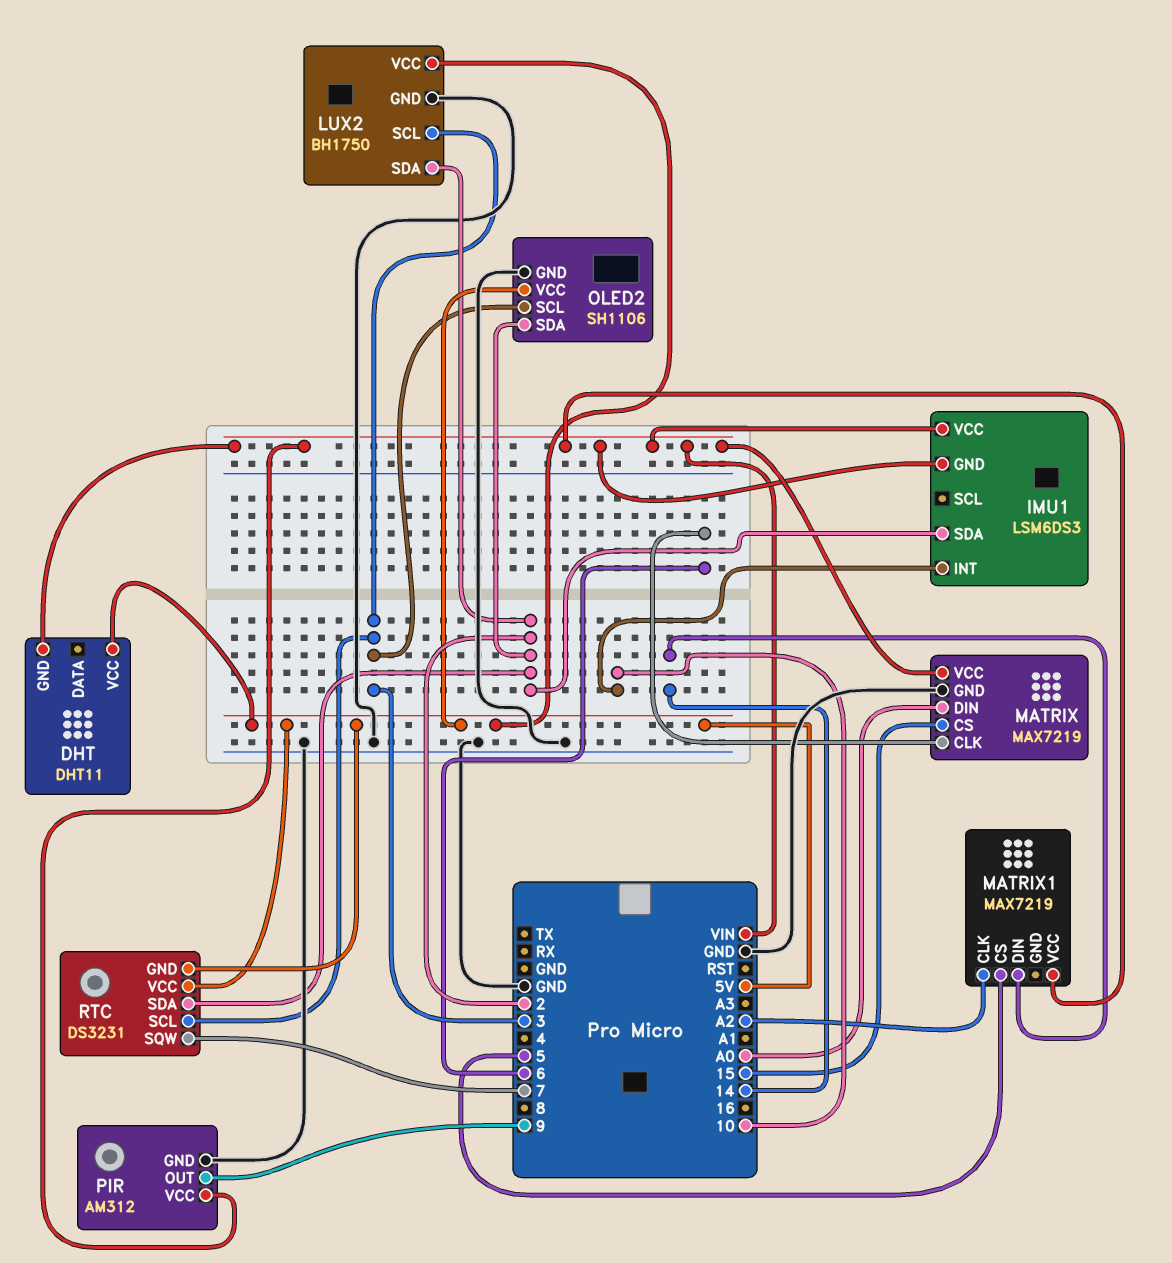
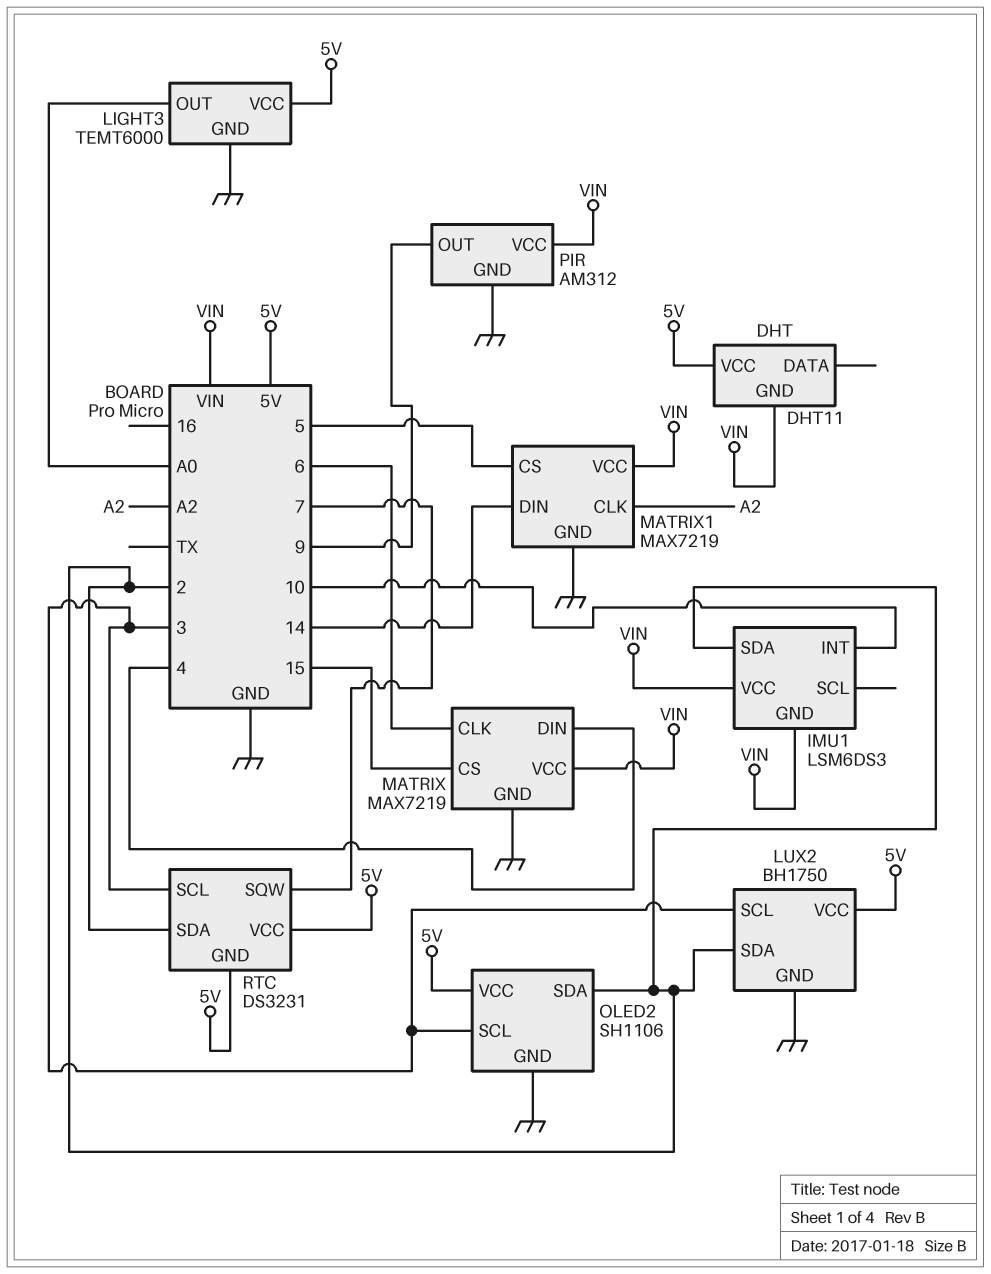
LIGHT3: none -> TEMT6000
LIGHT3 pin GND: none -> GND
LIGHT3 pin OUT: none -> A0
LIGHT3 pin VCC: none -> 5V
MATRIX pin DIN: A0 -> 4
MATRIX1 pin GND: none -> GND

